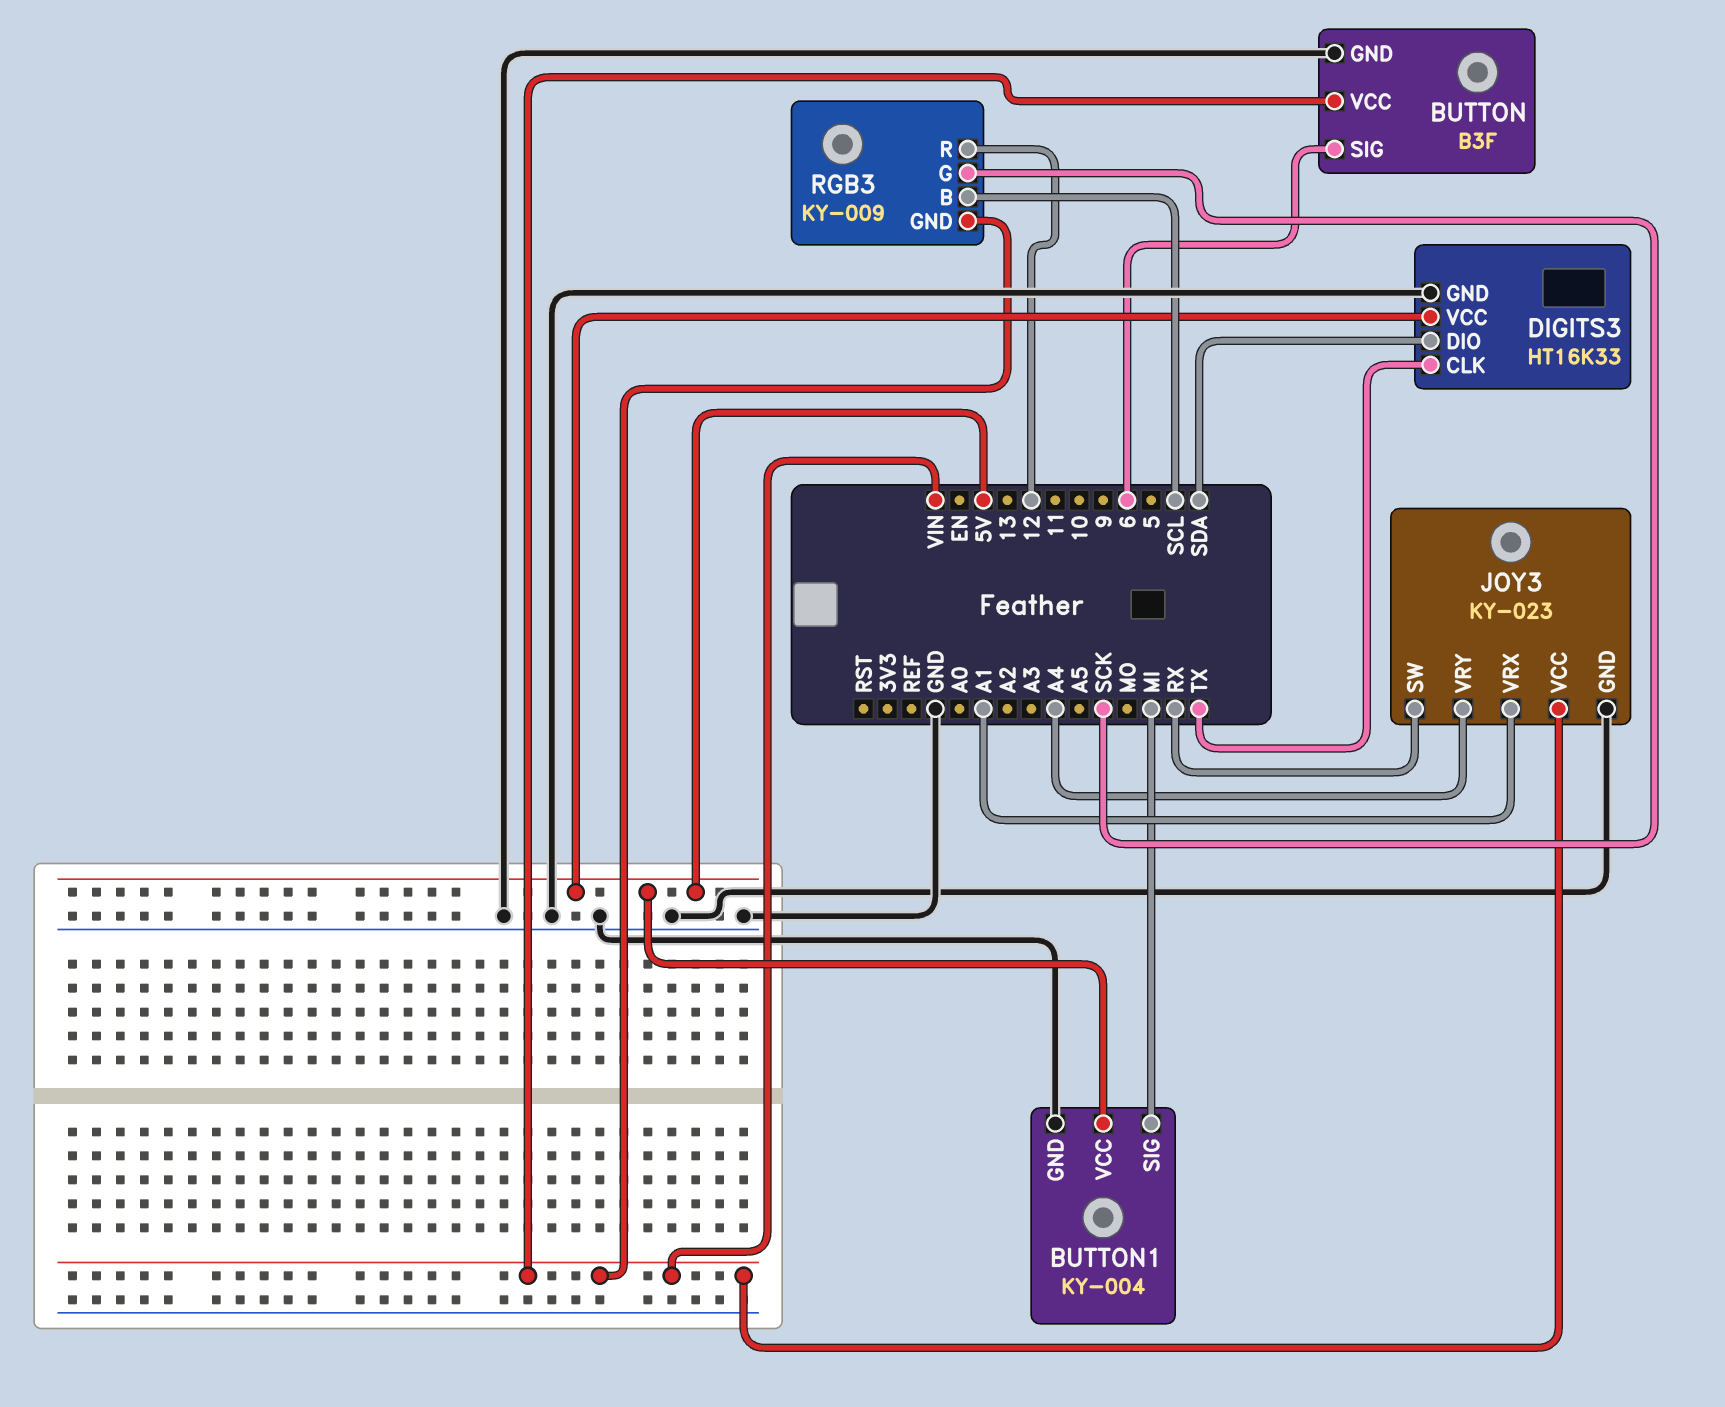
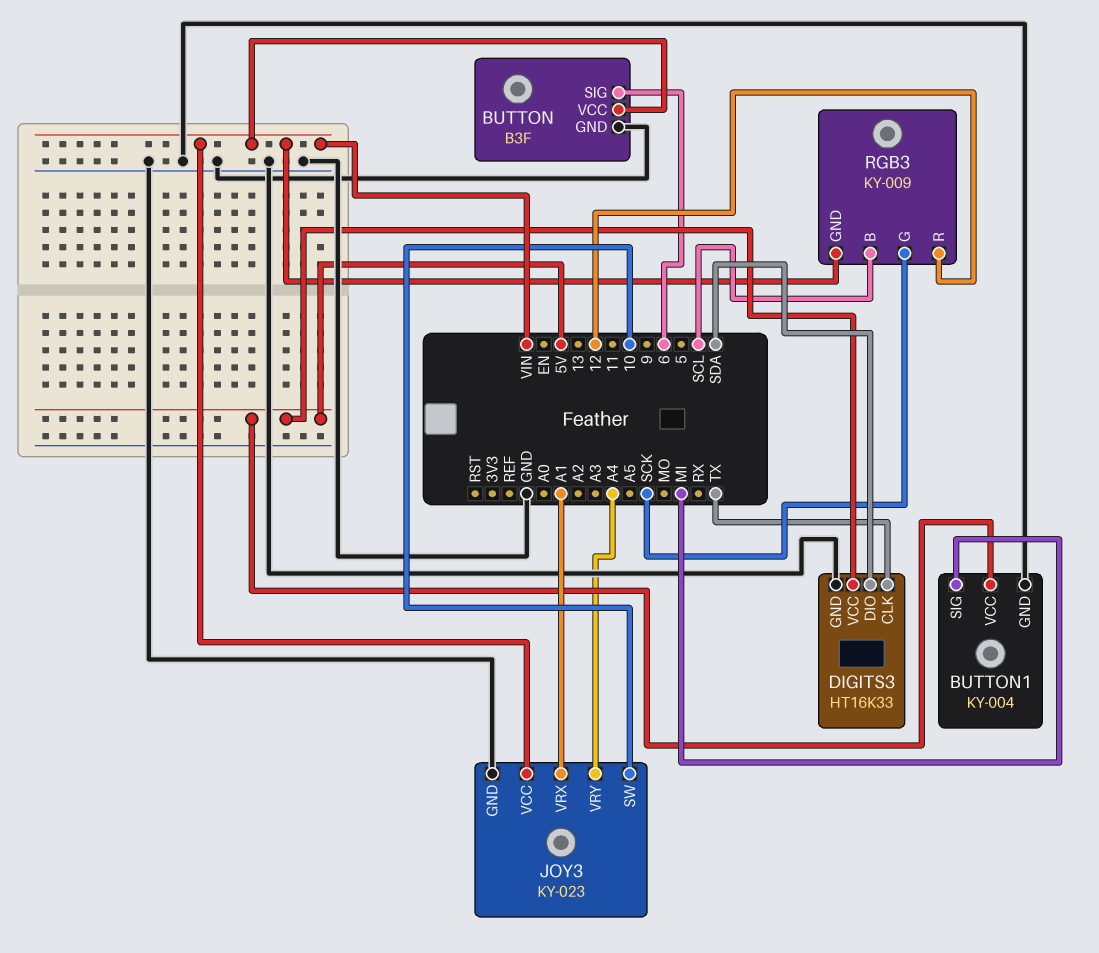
JOY3 pin SW: RX -> 10

